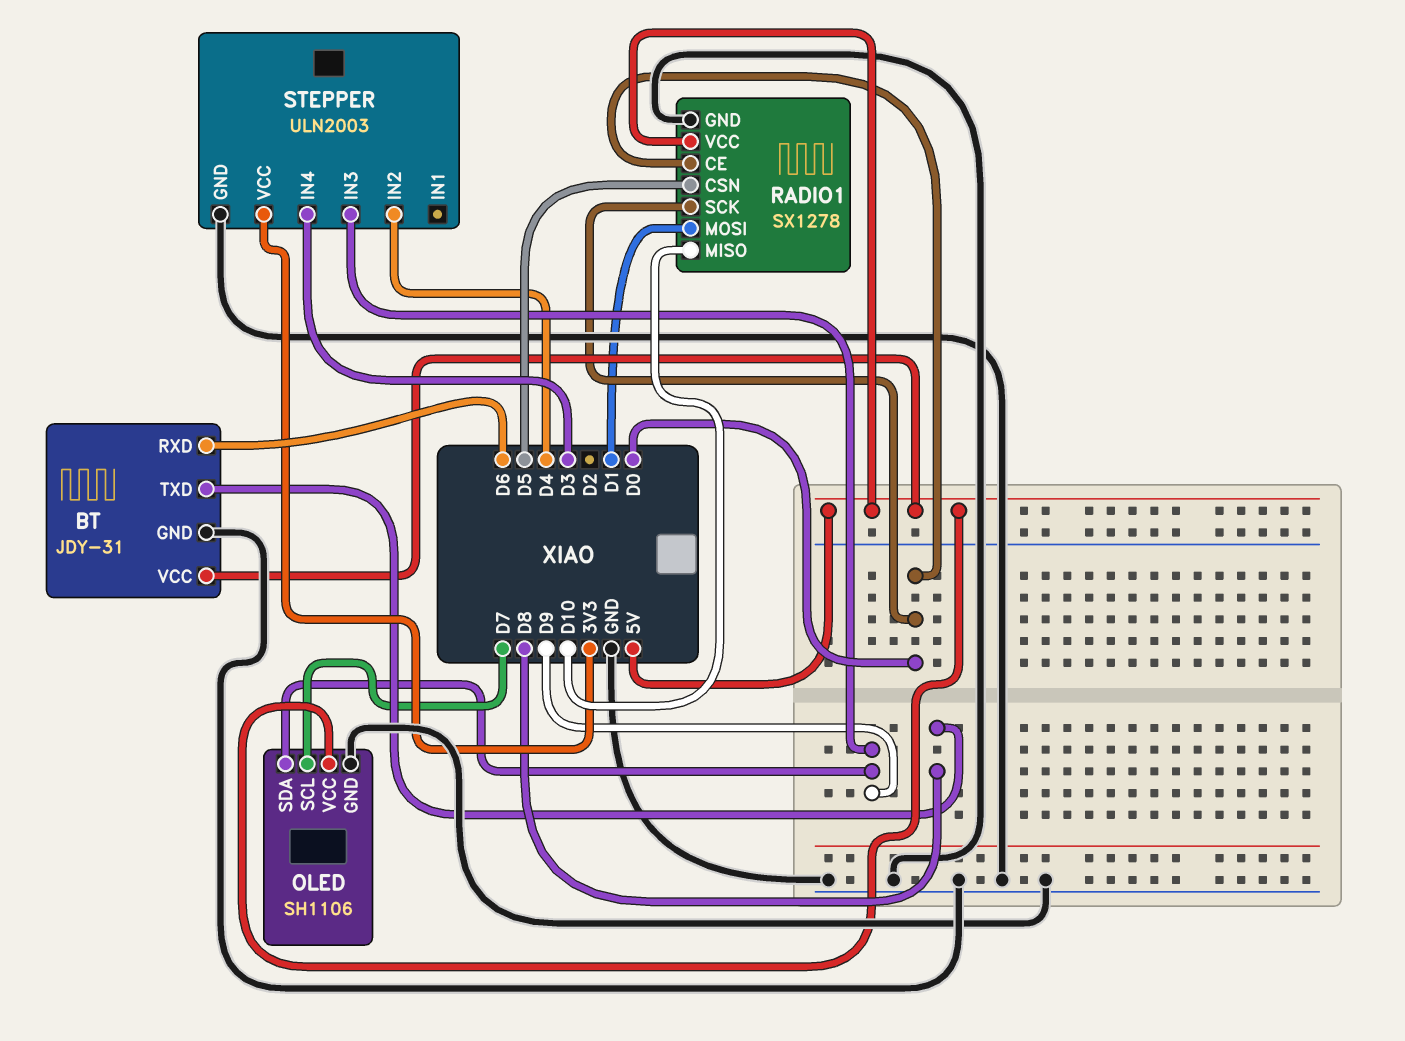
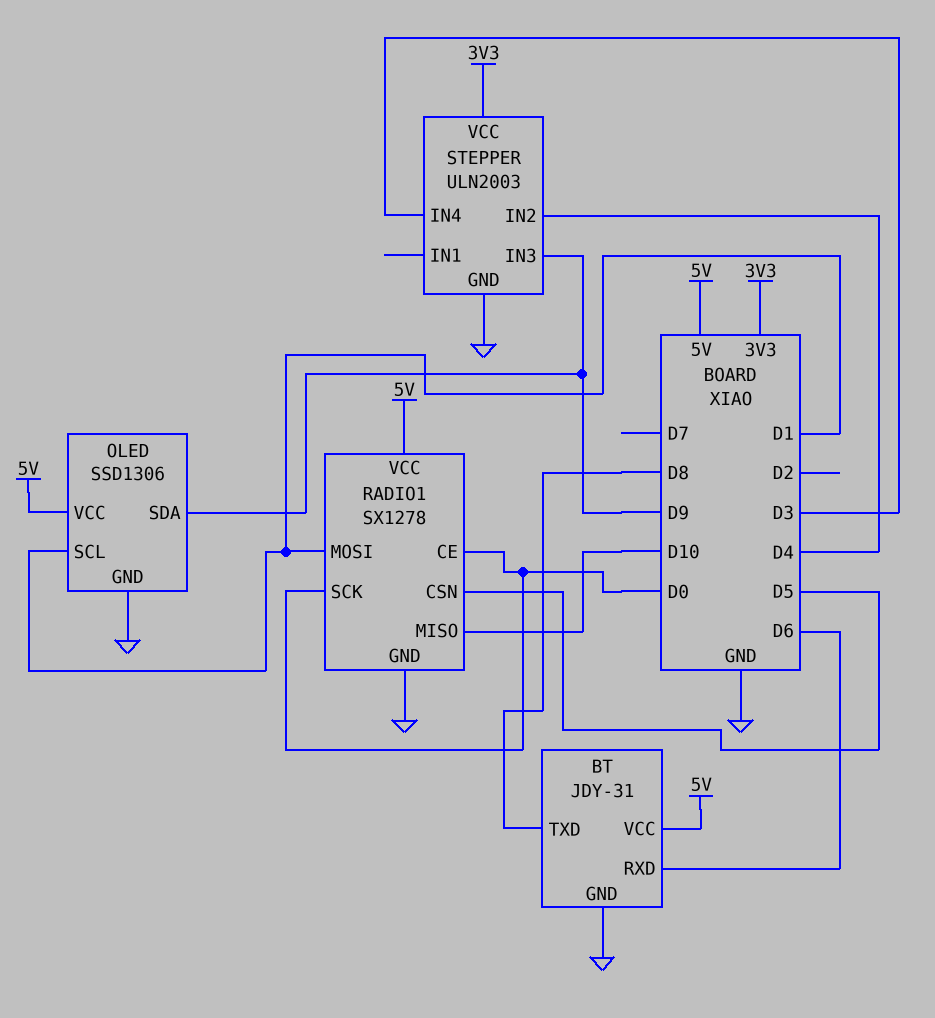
OLED: SH1106 -> SSD1306
OLED pin SCL: D7 -> D1

